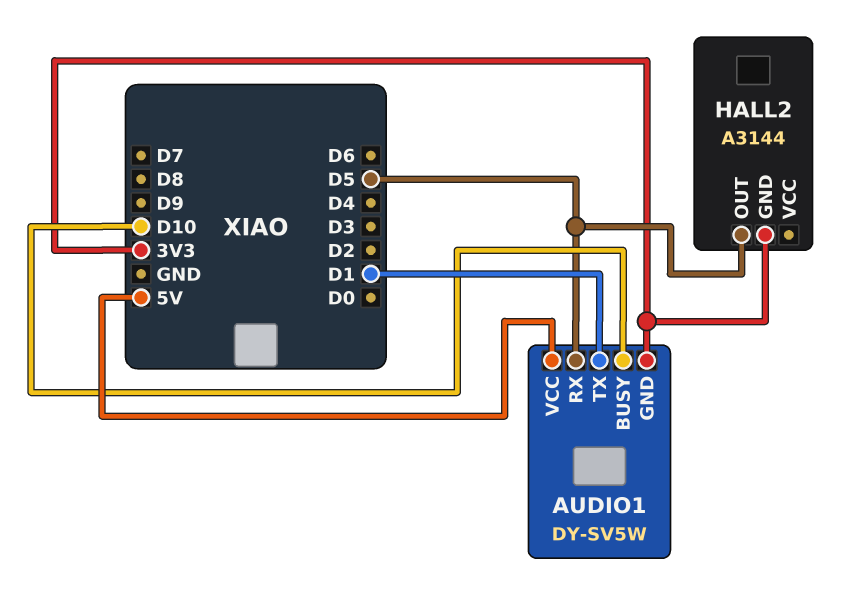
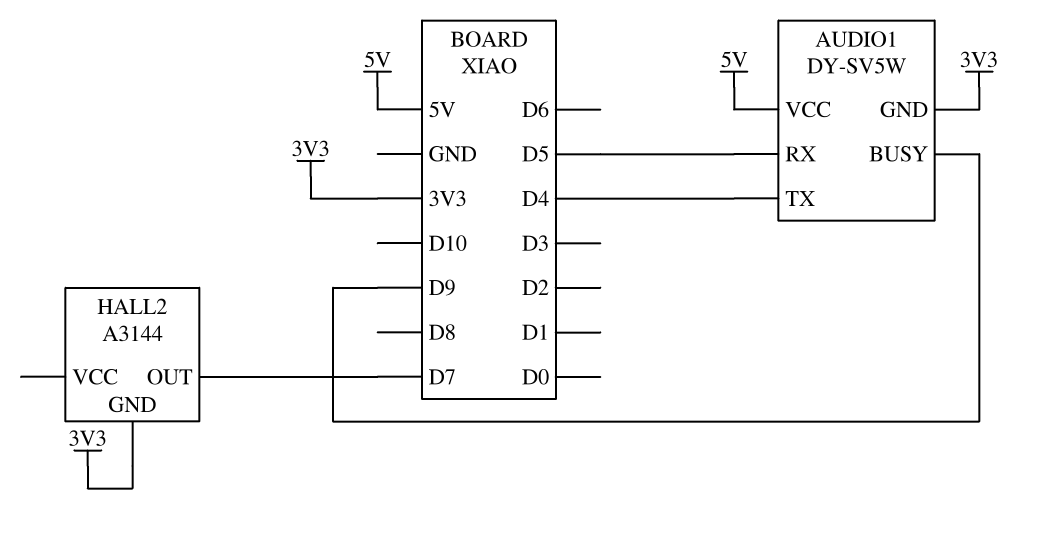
AUDIO1 pin BUSY: D10 -> D9
AUDIO1 pin TX: D1 -> D4
HALL2 pin OUT: D5 -> D7

